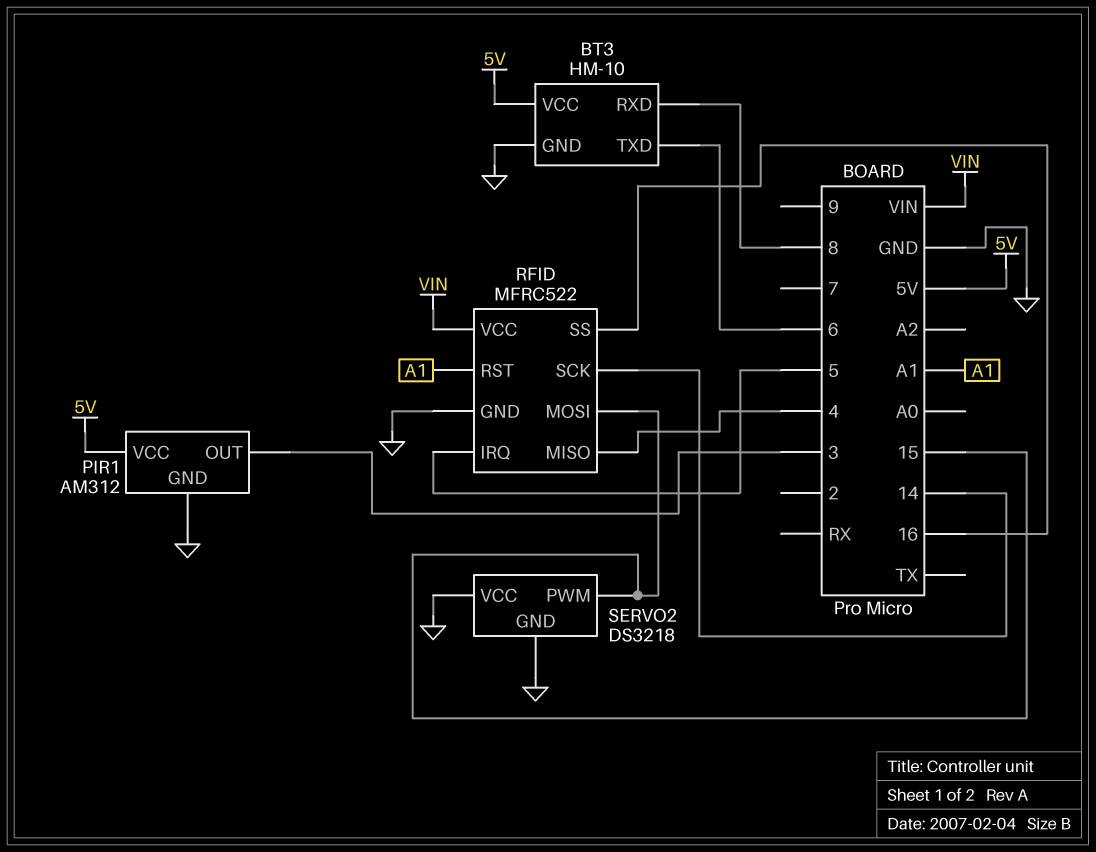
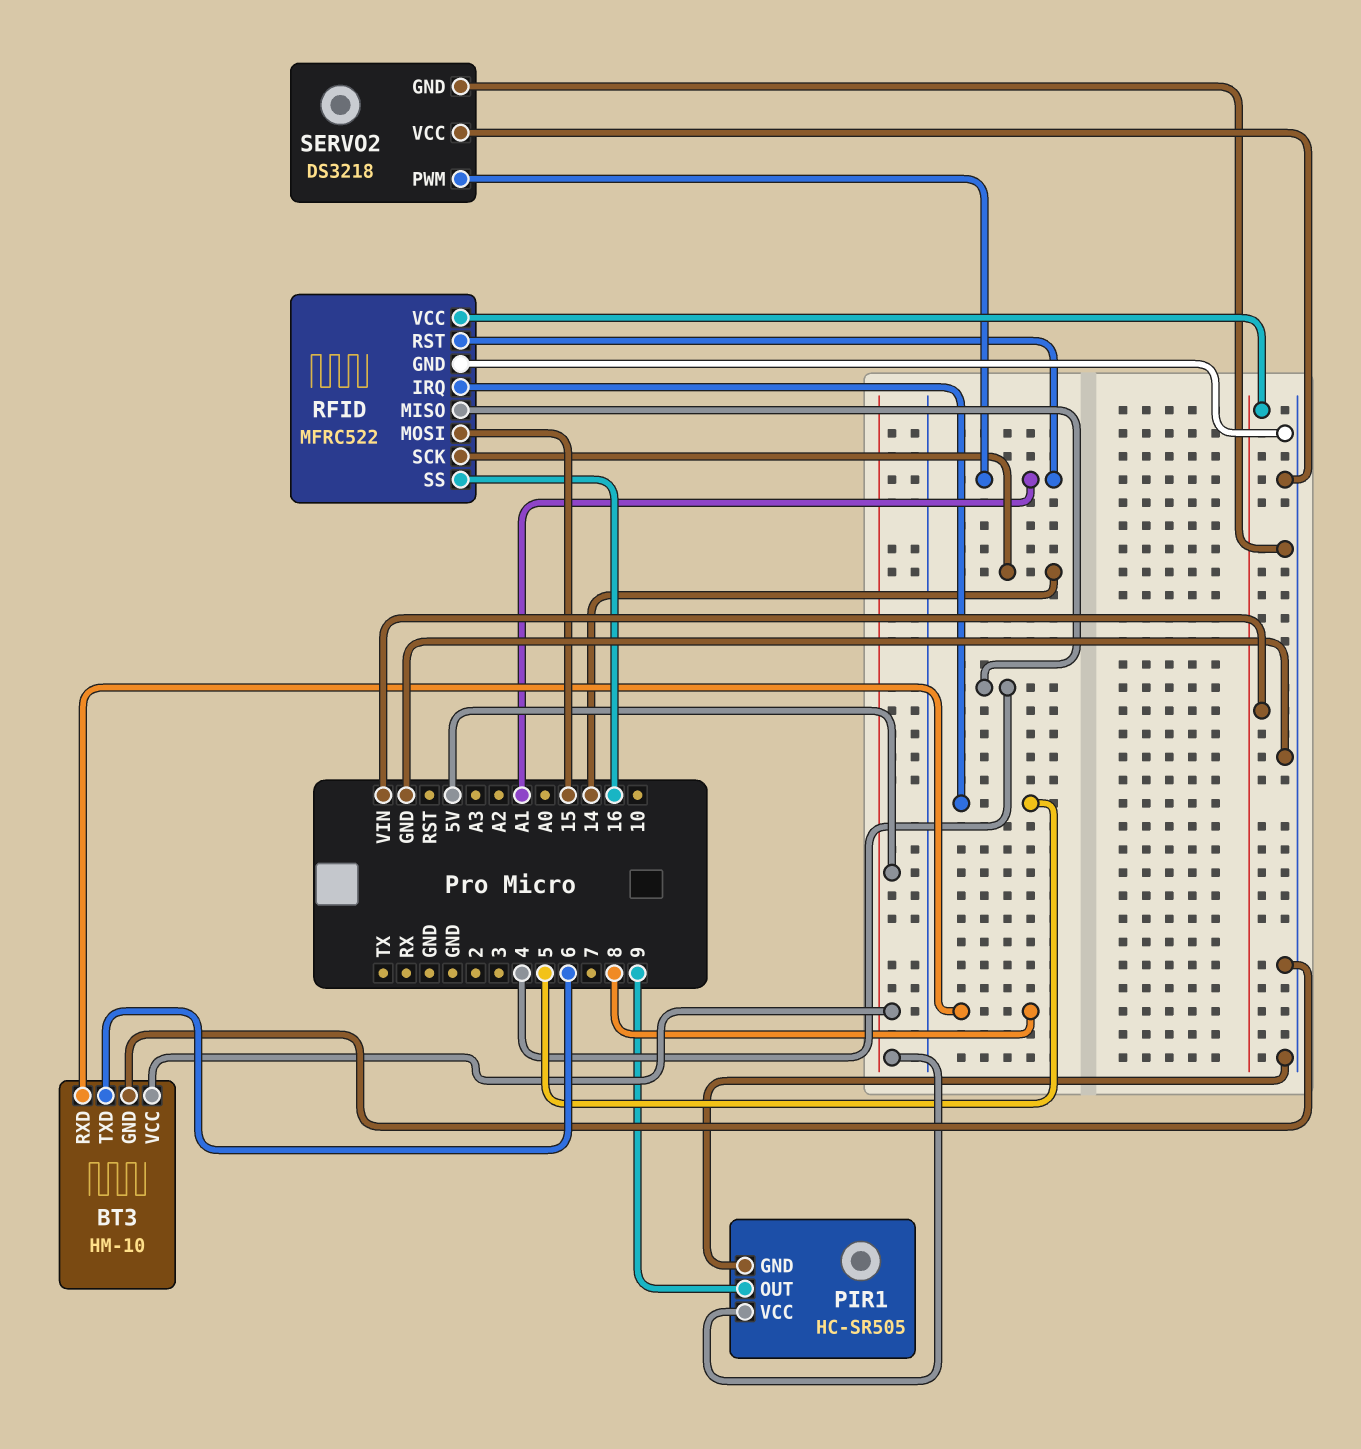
PIR1: AM312 -> HC-SR505
PIR1 pin OUT: 3 -> 9
SERVO2 pin PWM: 15 -> A1

